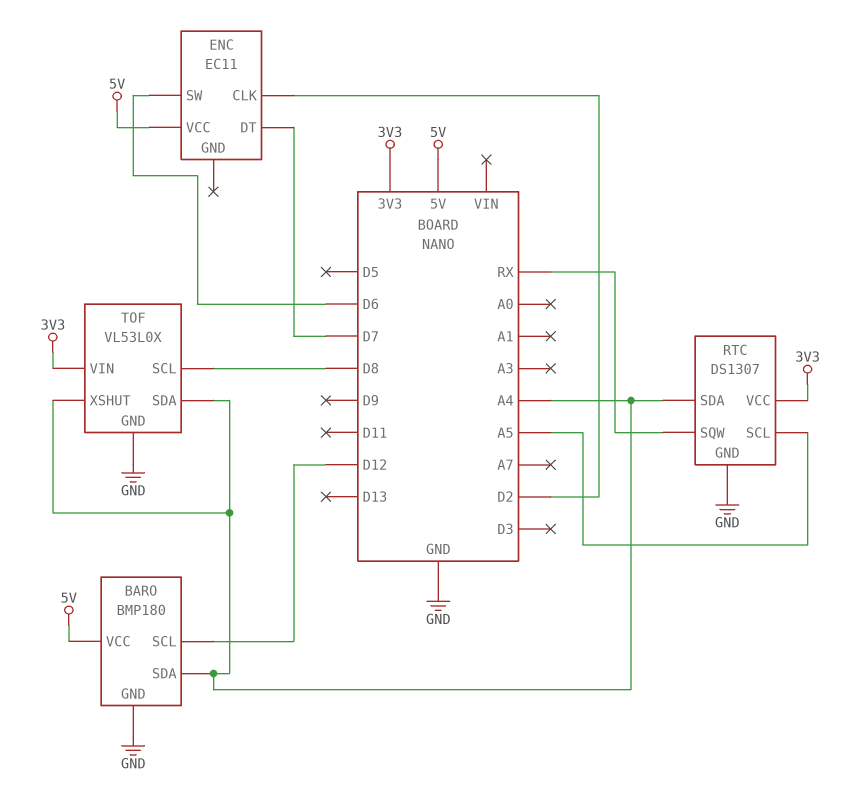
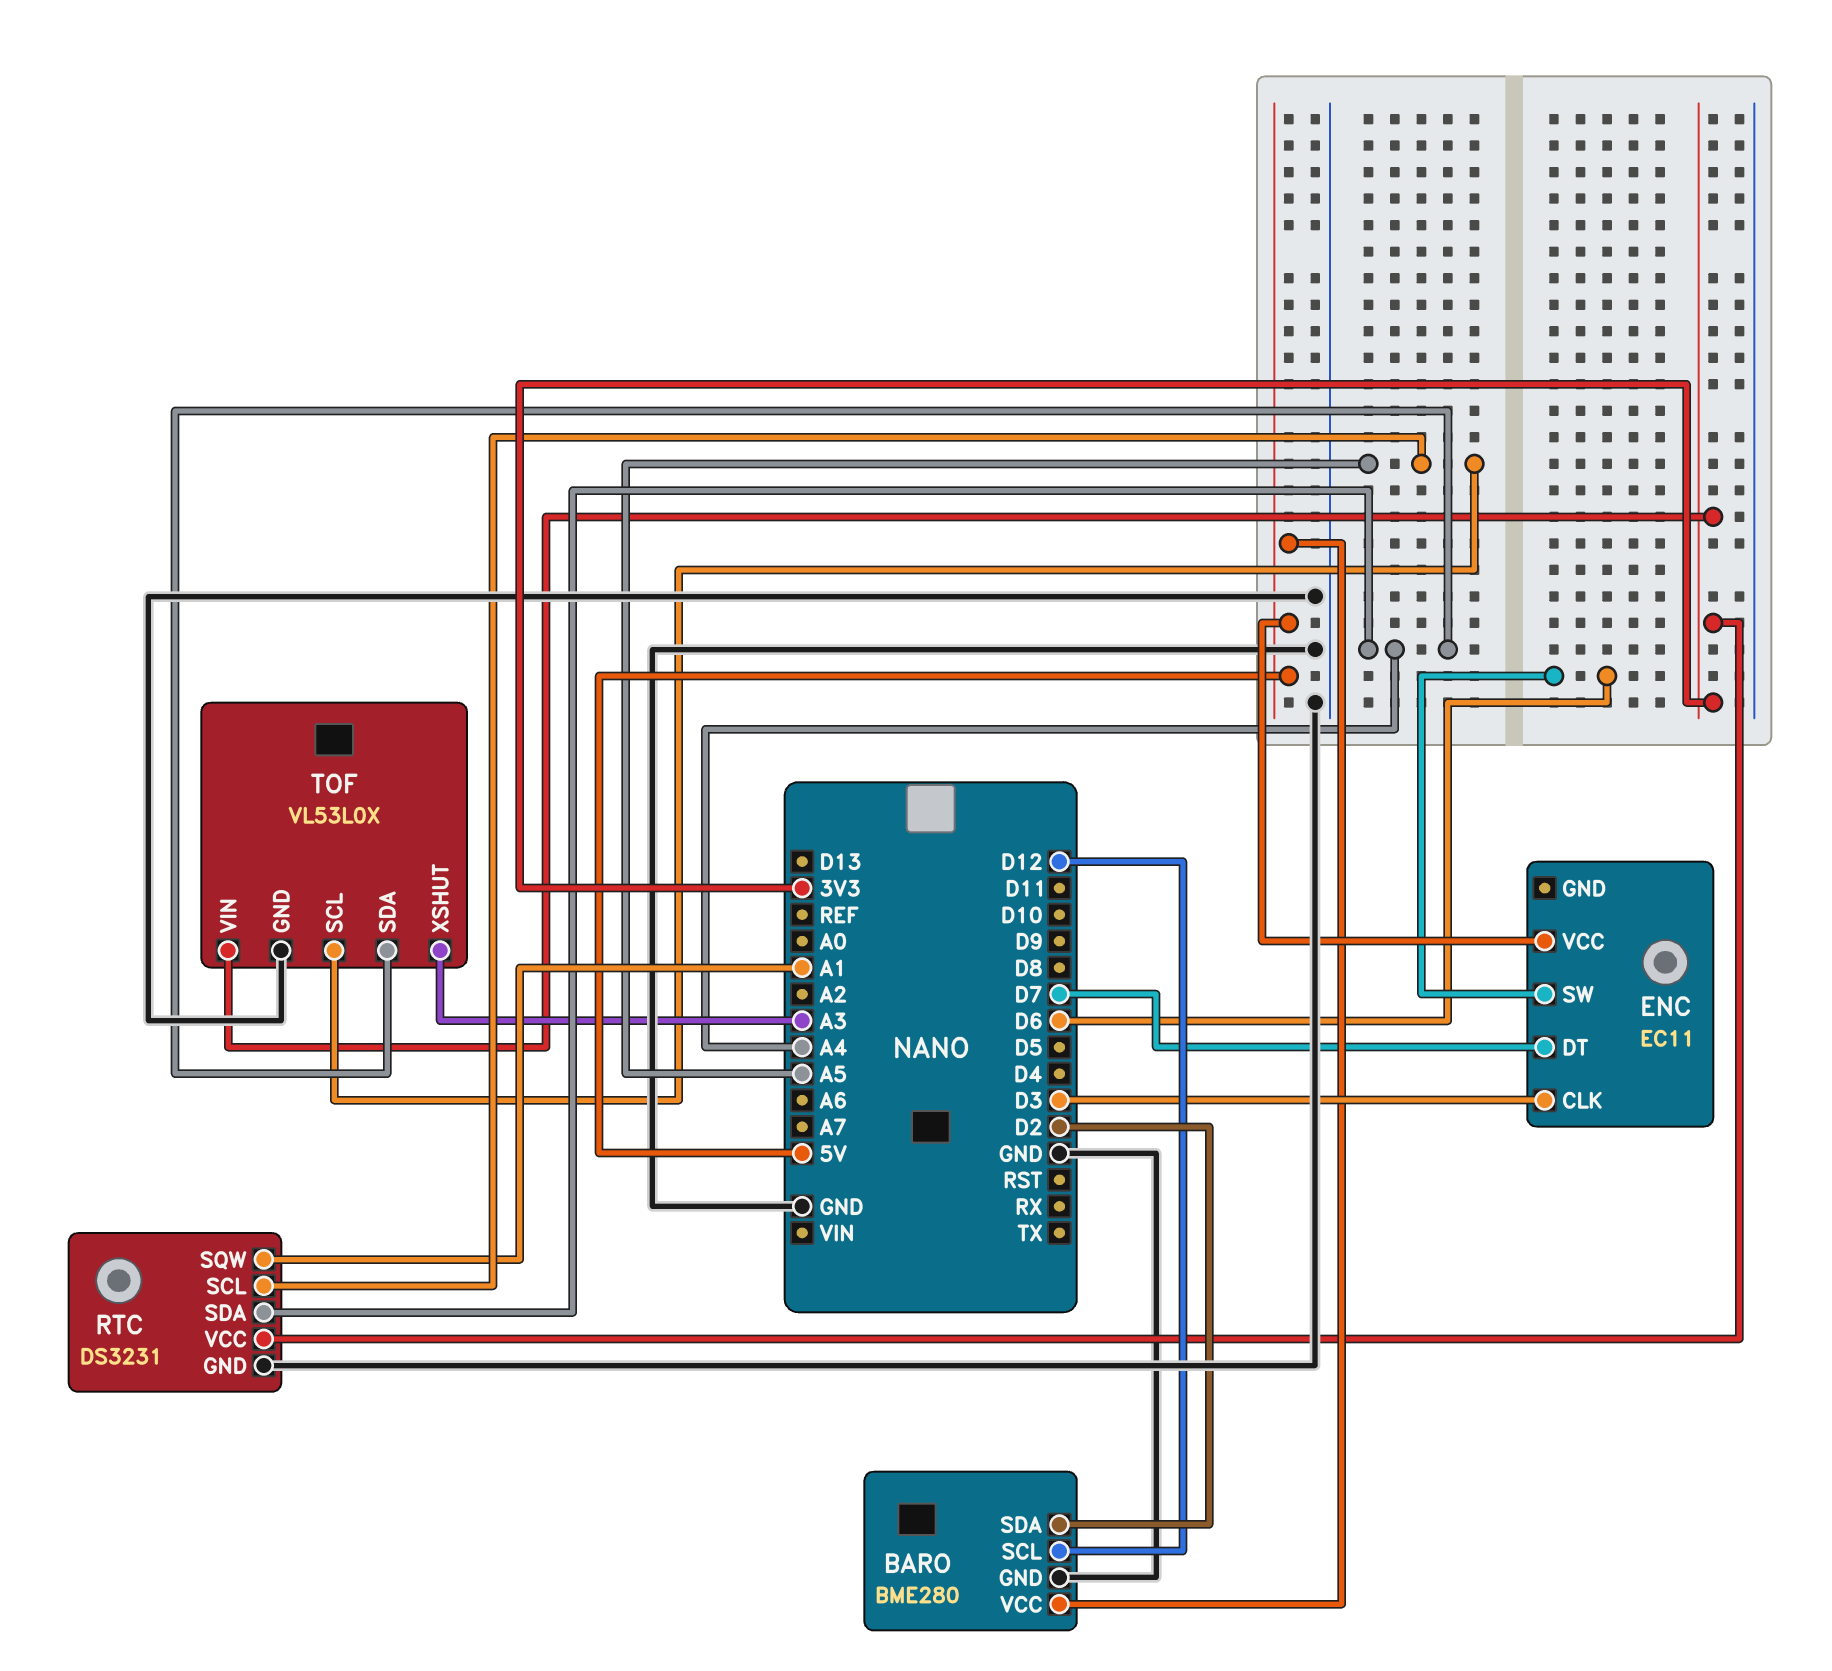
BARO: BMP180 -> BME280
BARO pin SDA: A4 -> D2
ENC pin CLK: D2 -> D3
RTC: DS1307 -> DS3231
RTC pin SQW: RX -> A1
TOF pin SCL: D8 -> A5
TOF pin XSHUT: A4 -> A3

